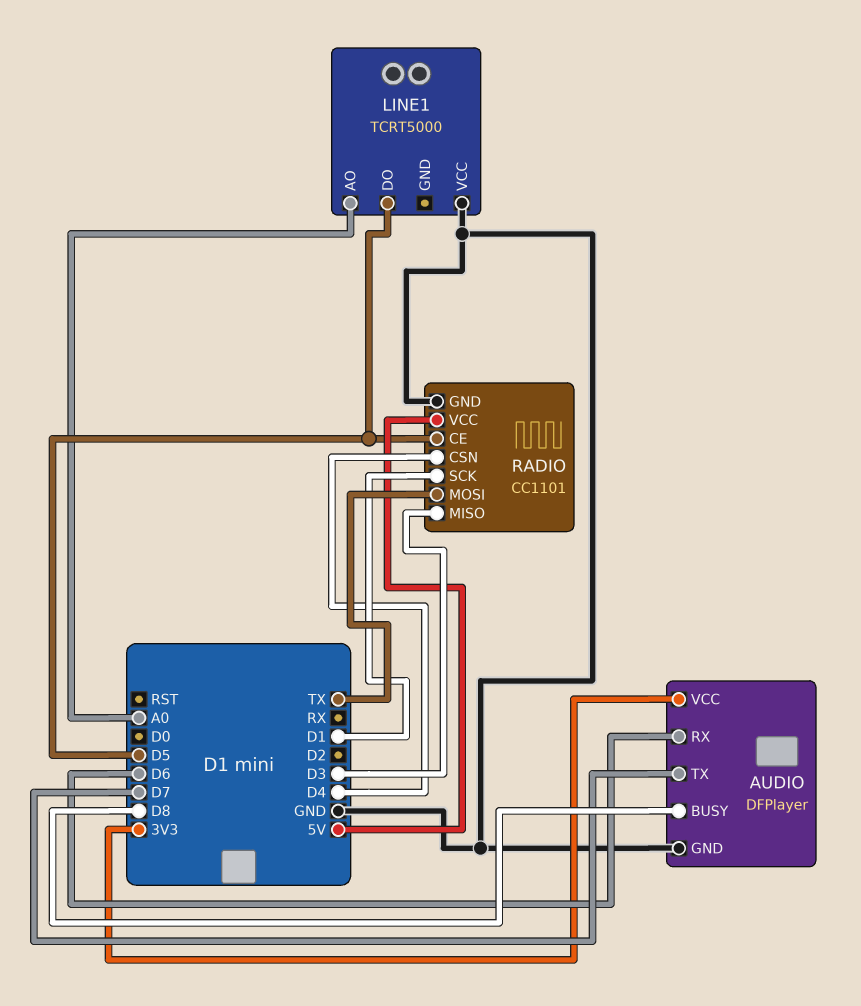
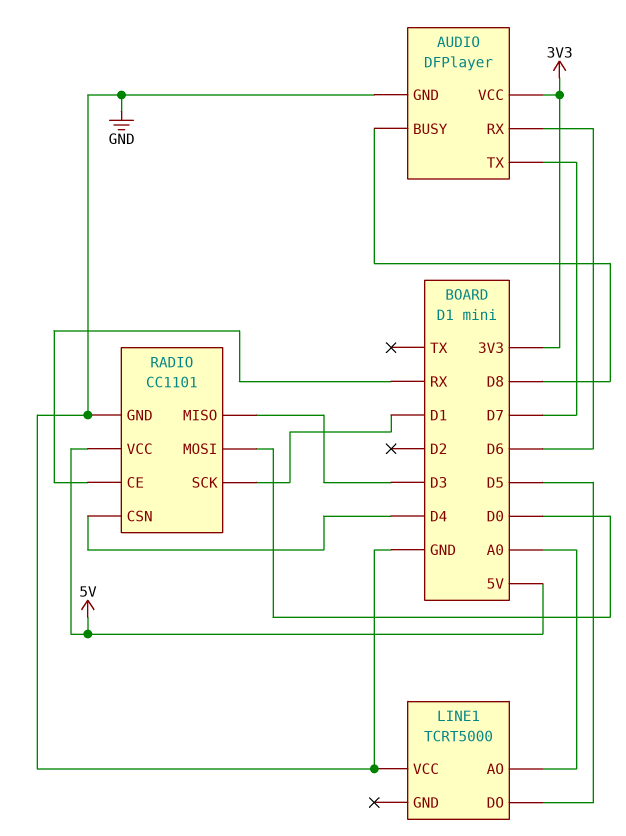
RADIO pin CE: D5 -> RX
RADIO pin MOSI: TX -> D0

